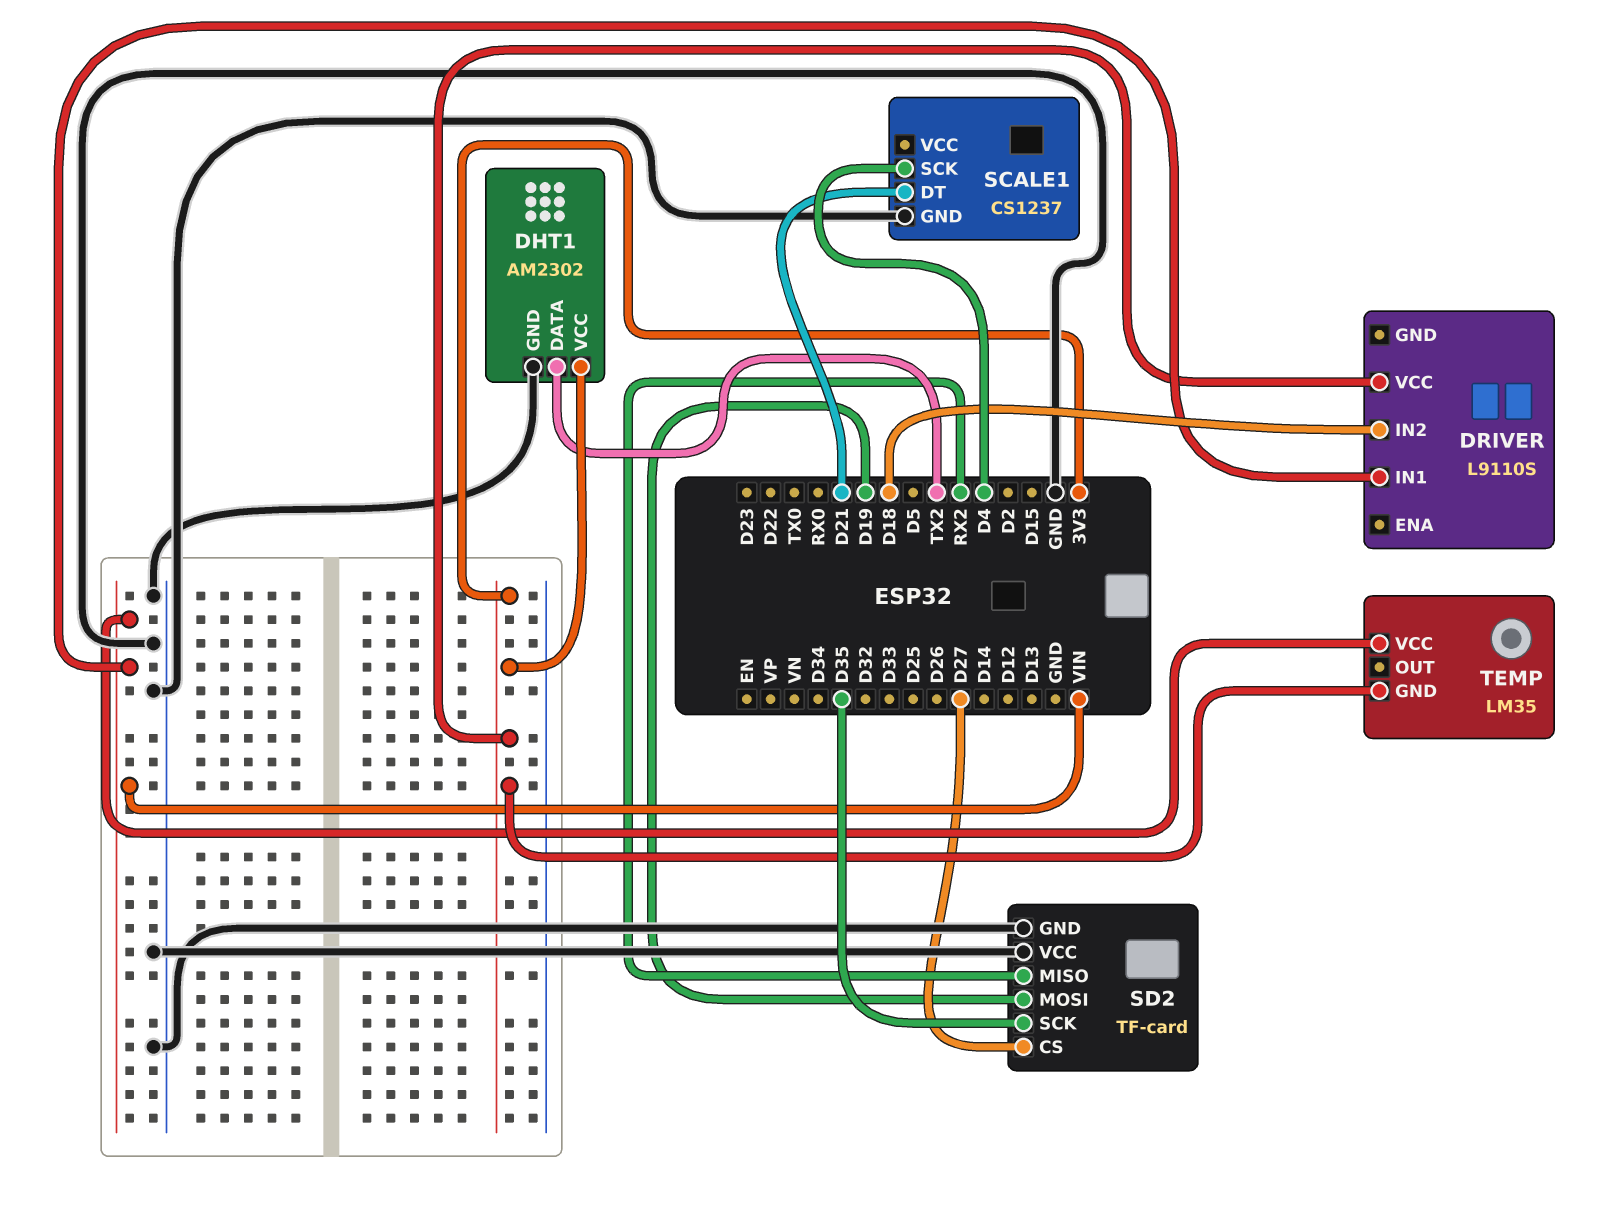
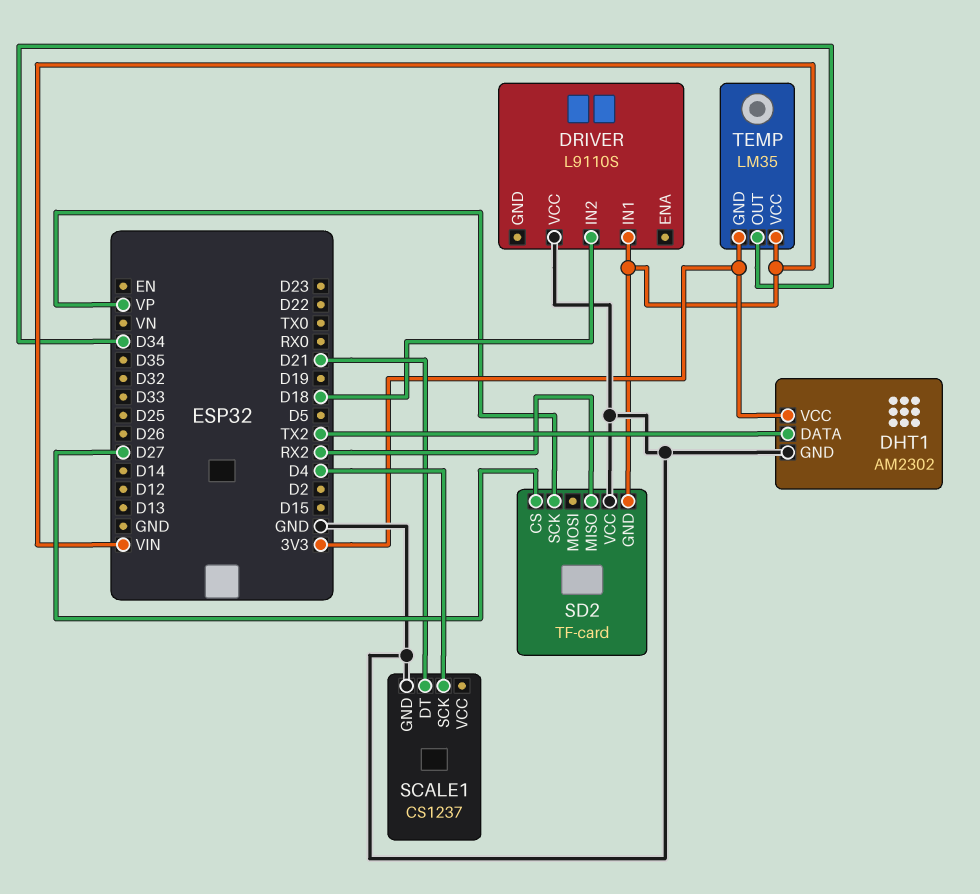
DRIVER pin VCC: 3V3 -> GND
SD2 pin GND: GND -> VIN
SD2 pin MOSI: D19 -> none
SD2 pin SCK: D35 -> VP
TEMP pin OUT: none -> D34

